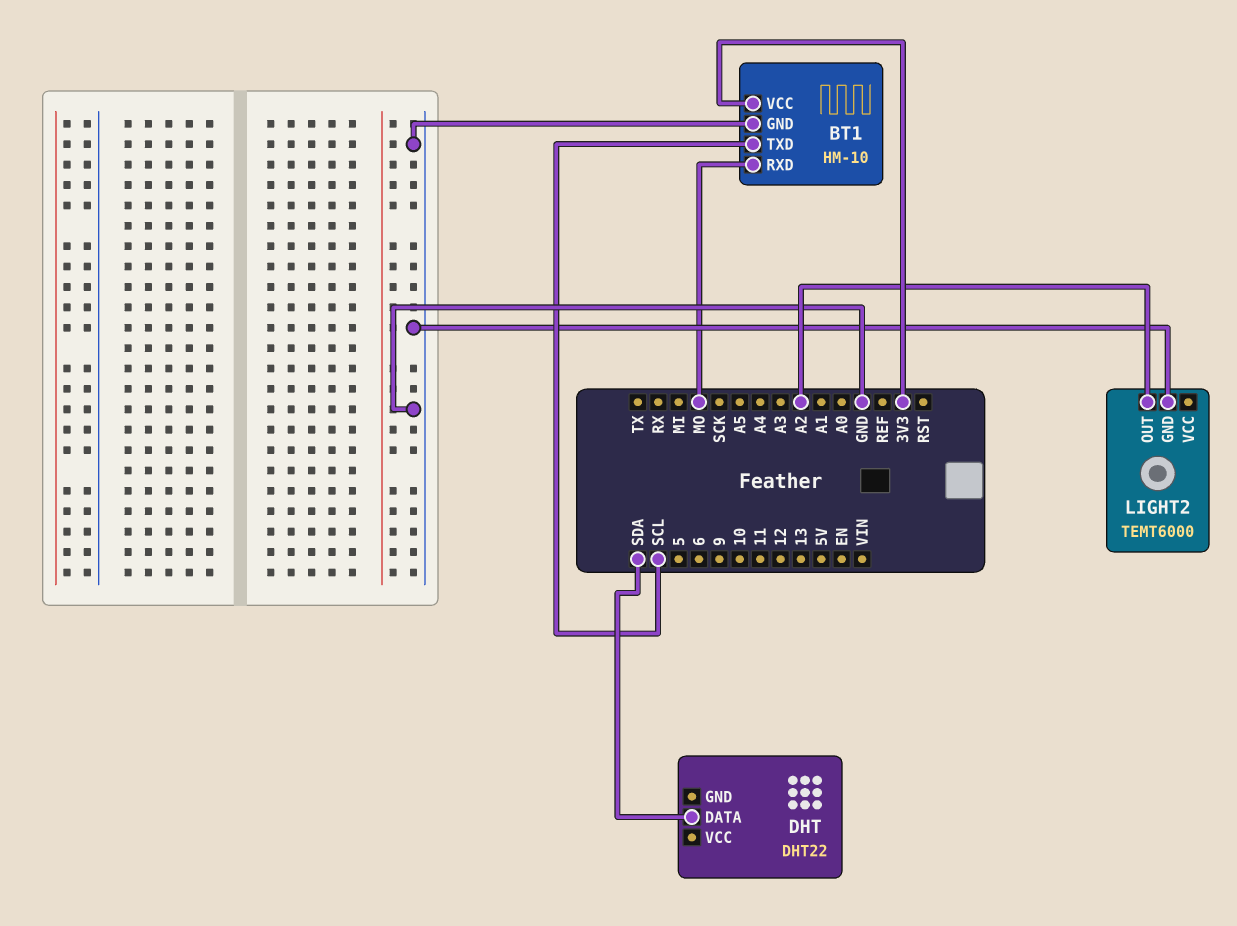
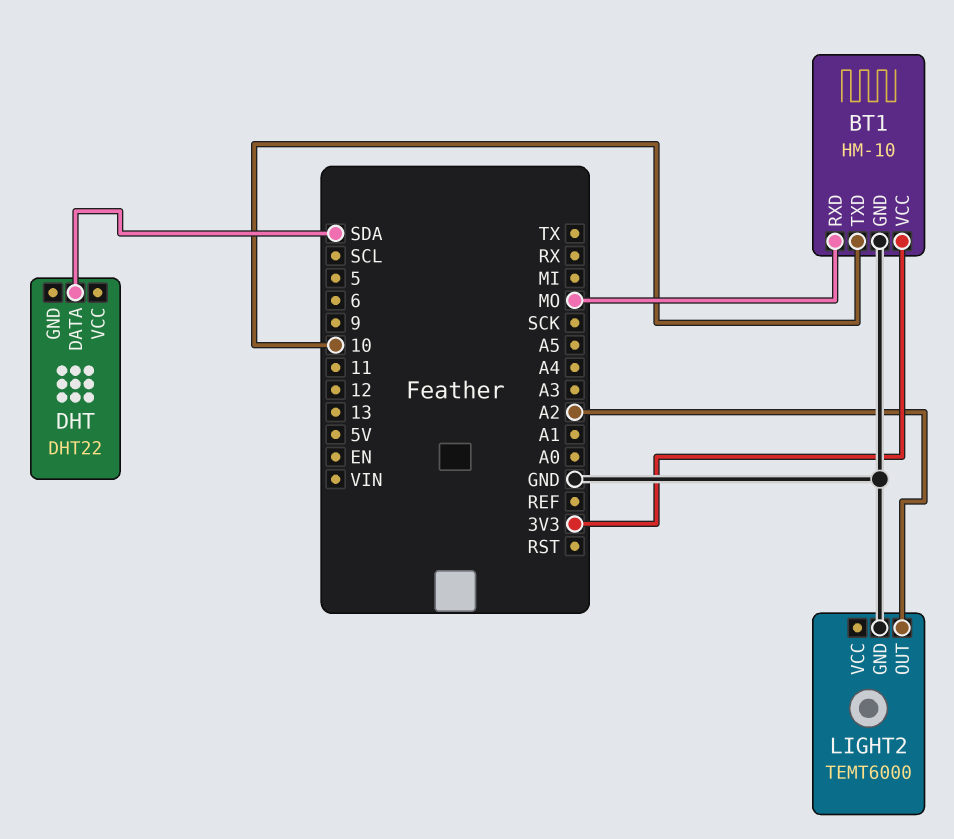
BT1 pin TXD: SCL -> 10

